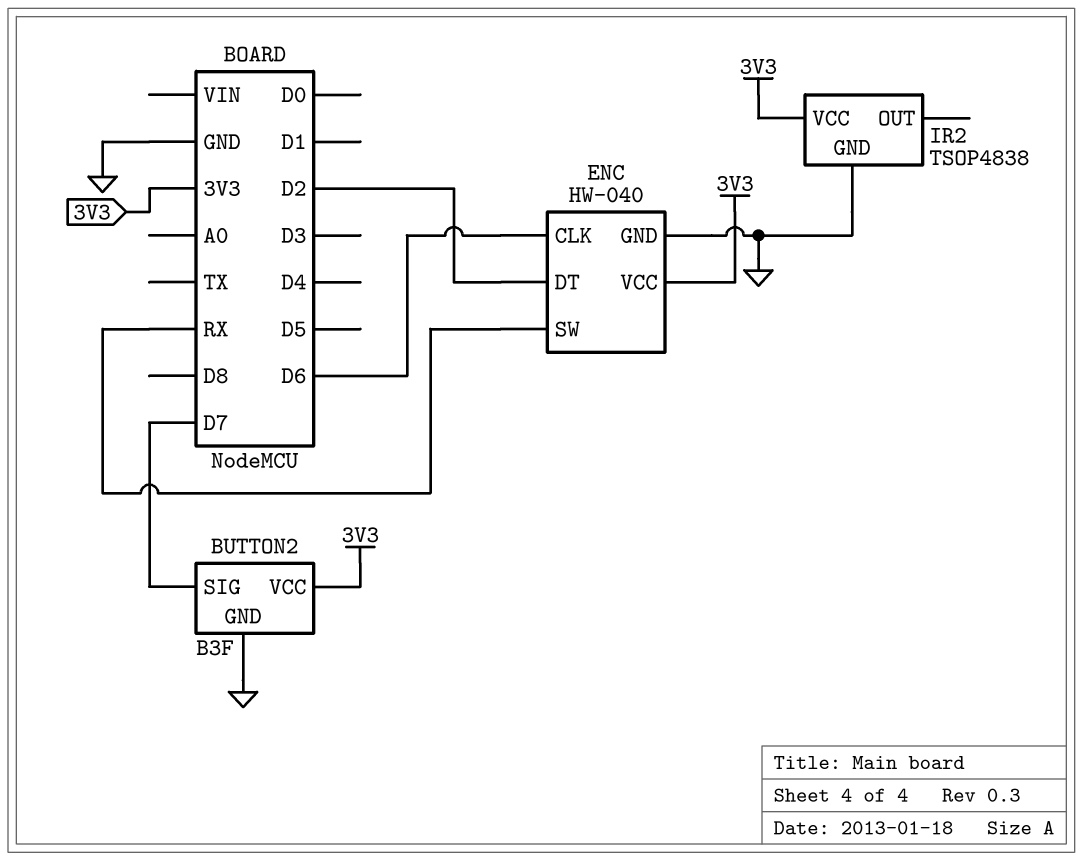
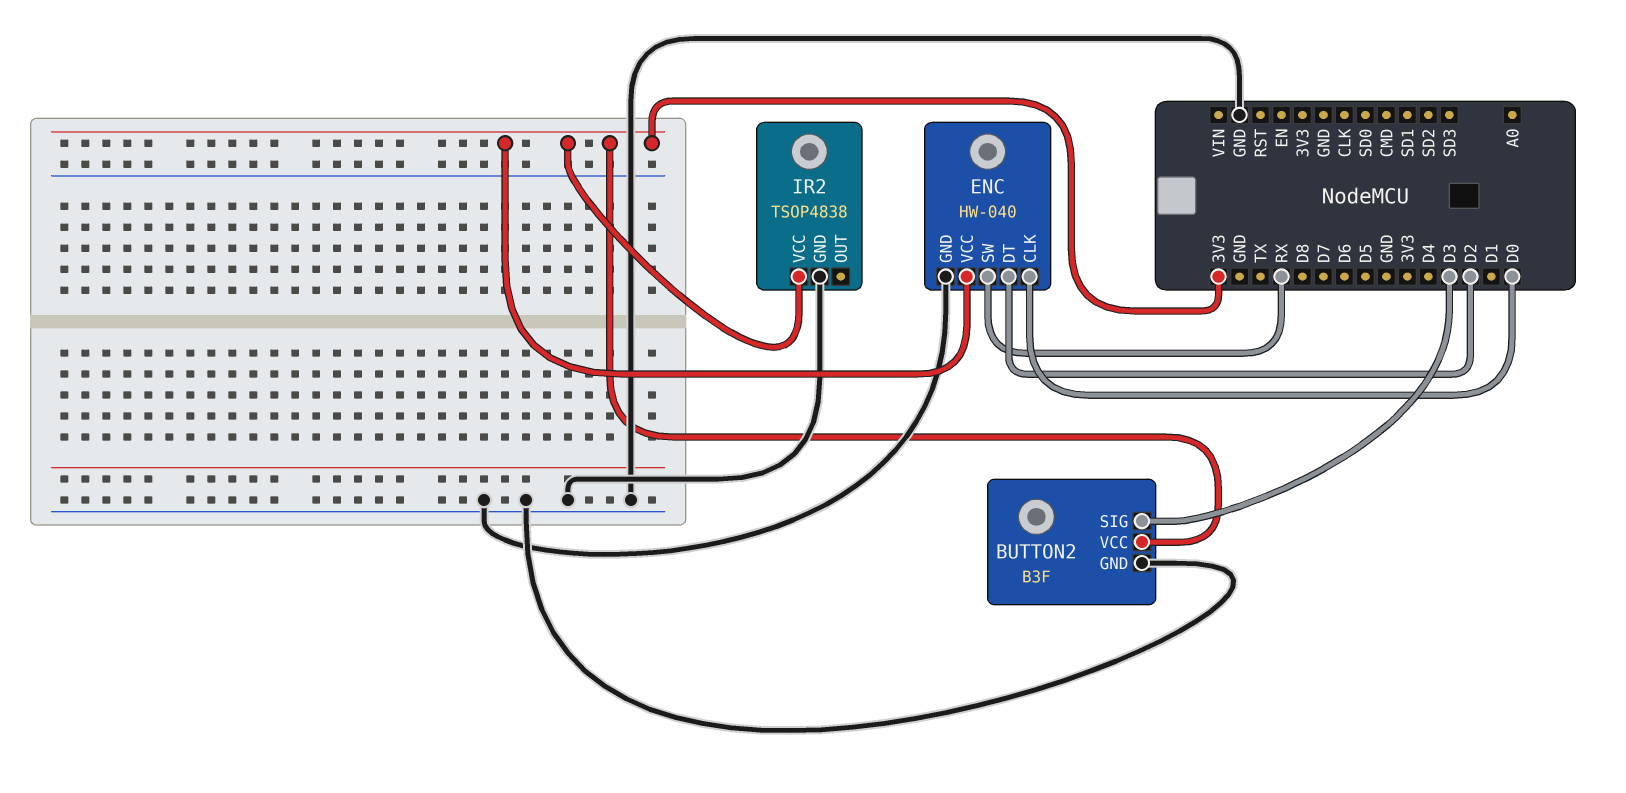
BUTTON2 pin SIG: D7 -> D3
ENC pin CLK: D6 -> D0

